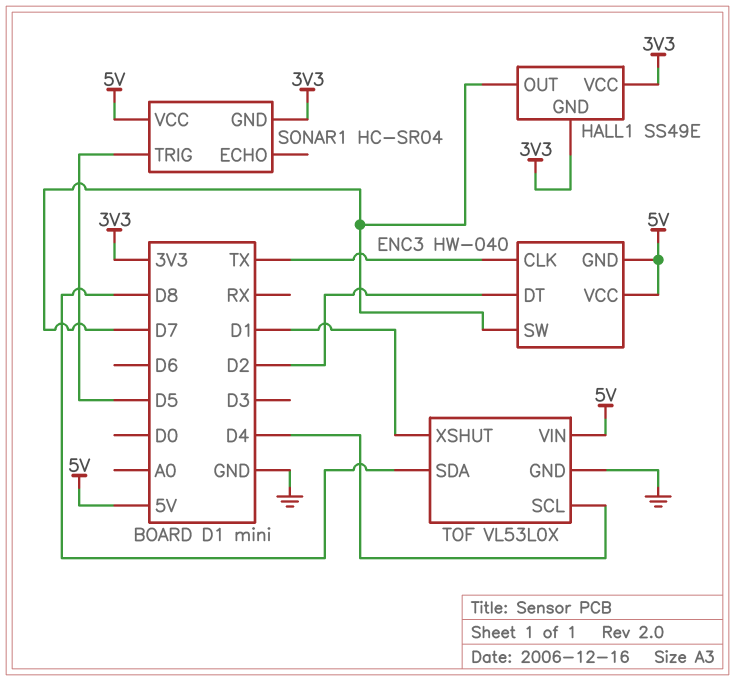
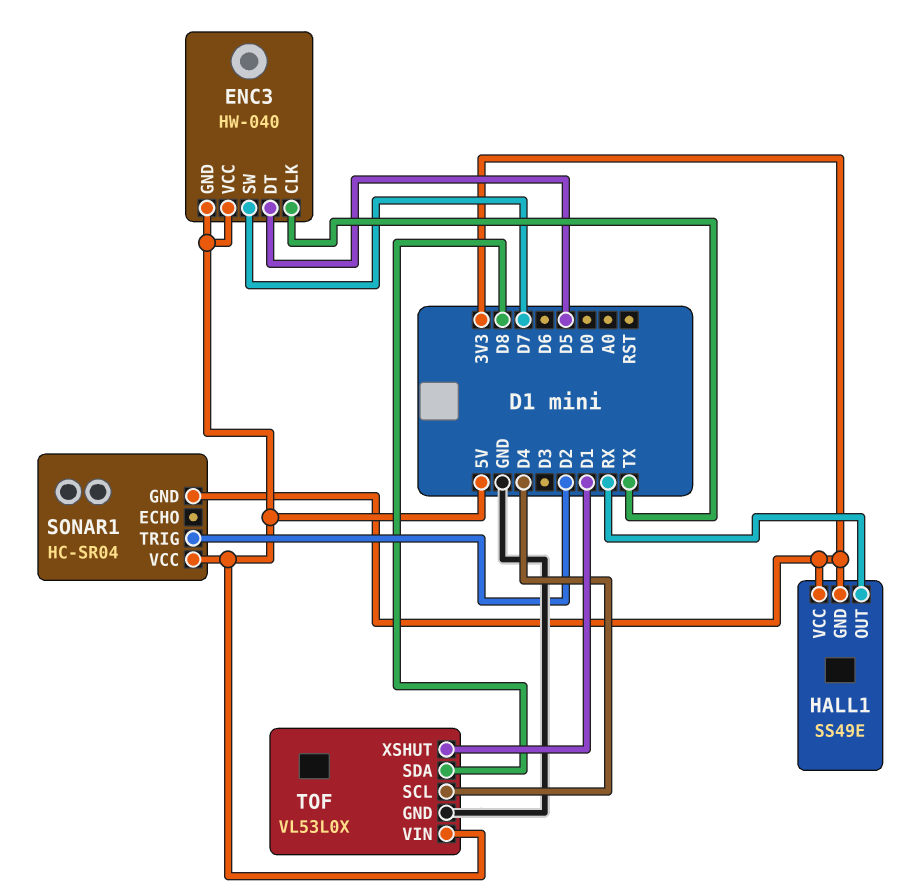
ENC3 pin DT: D2 -> D5
HALL1 pin OUT: D7 -> RX
SONAR1 pin TRIG: D5 -> D2

